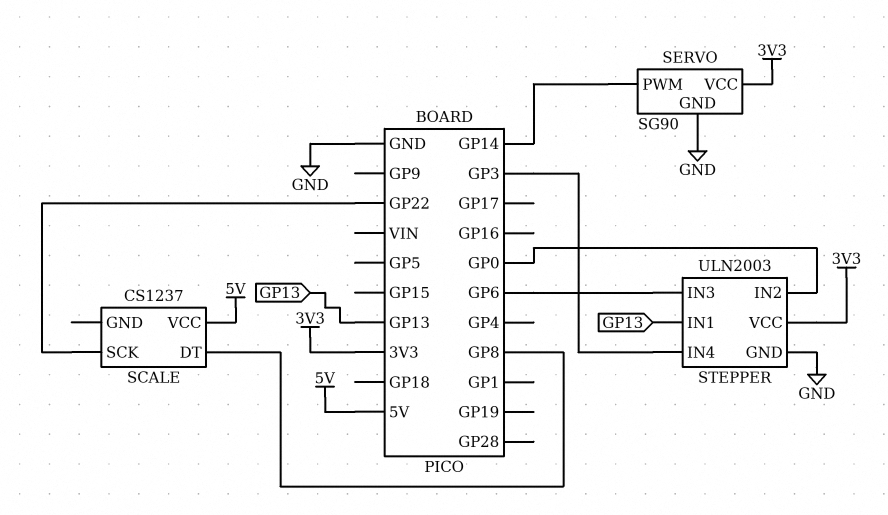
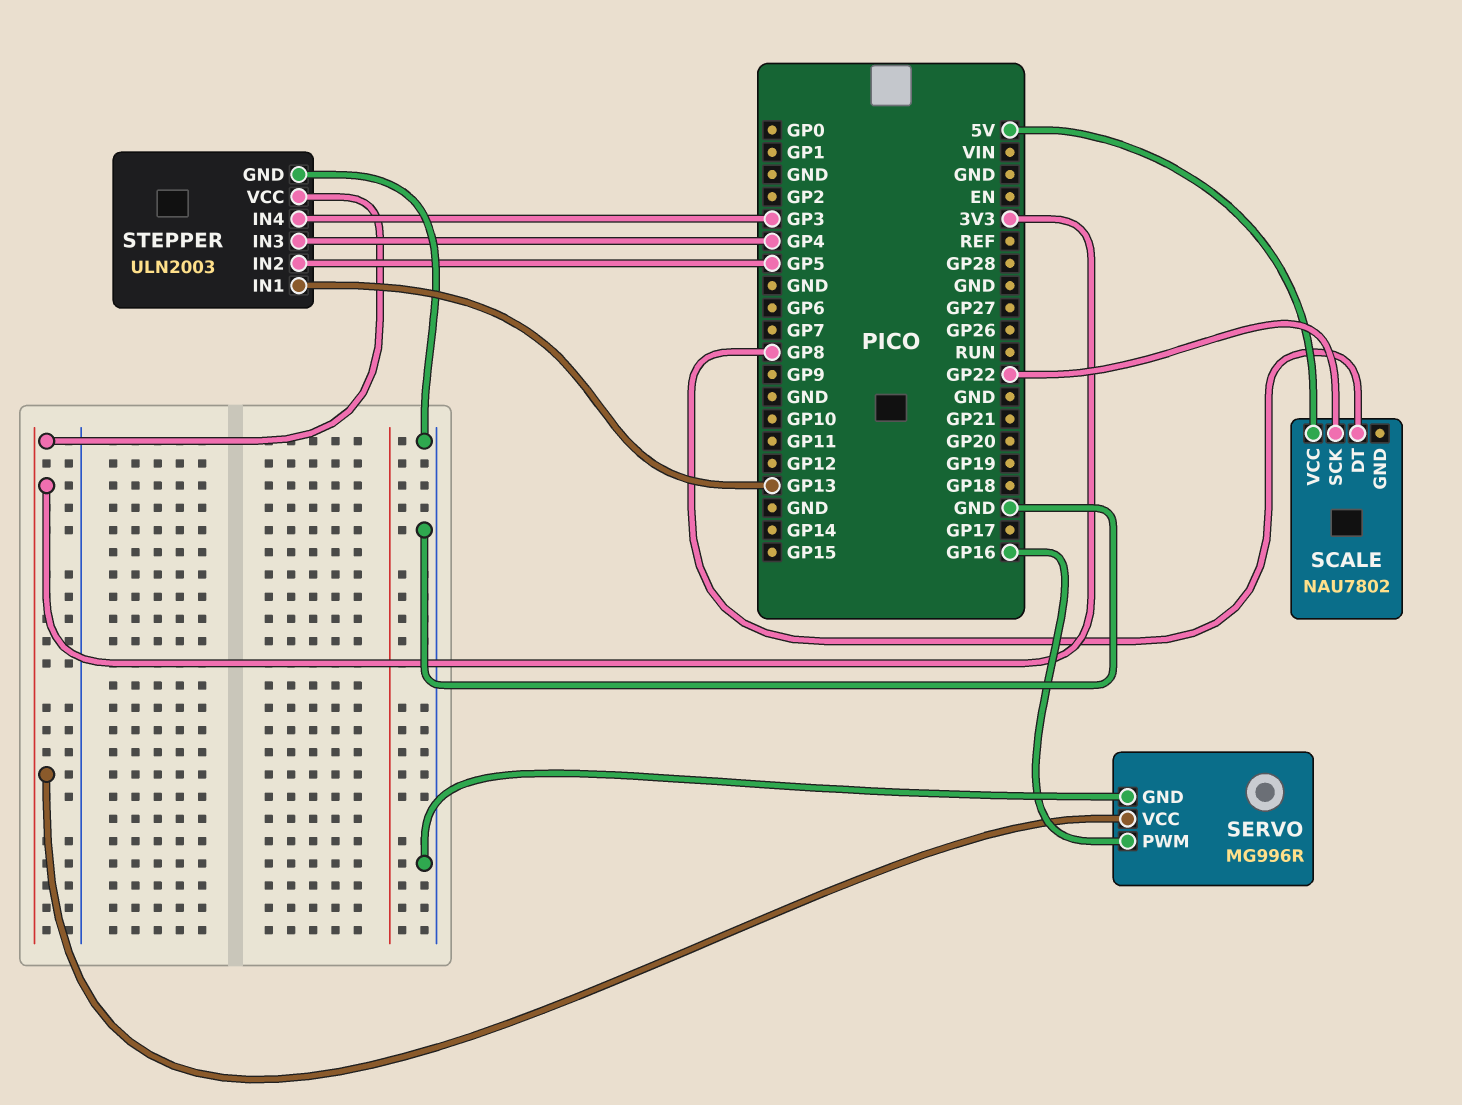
SCALE: CS1237 -> NAU7802
SERVO: SG90 -> MG996R
SERVO pin PWM: GP14 -> GP16
STEPPER pin IN2: GP0 -> GP5
STEPPER pin IN3: GP6 -> GP4

